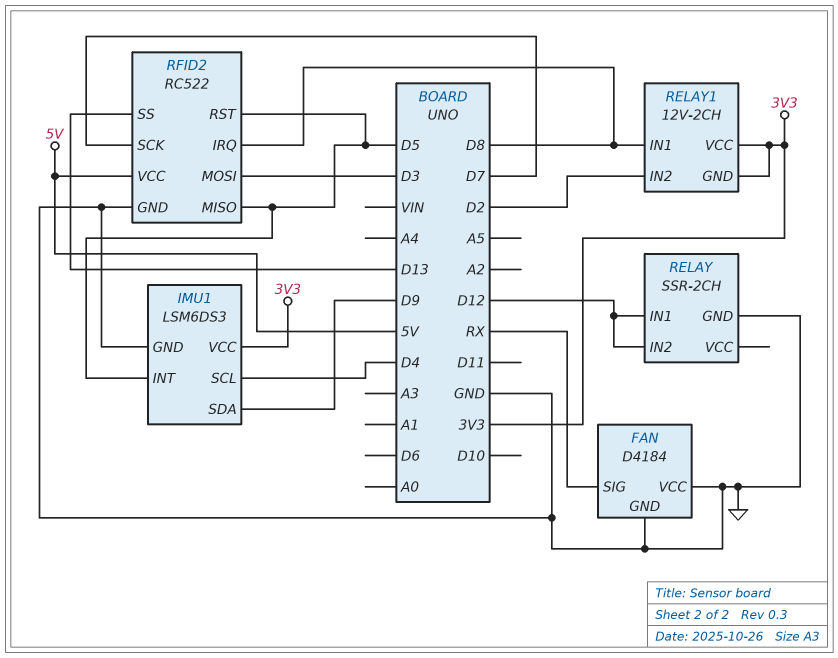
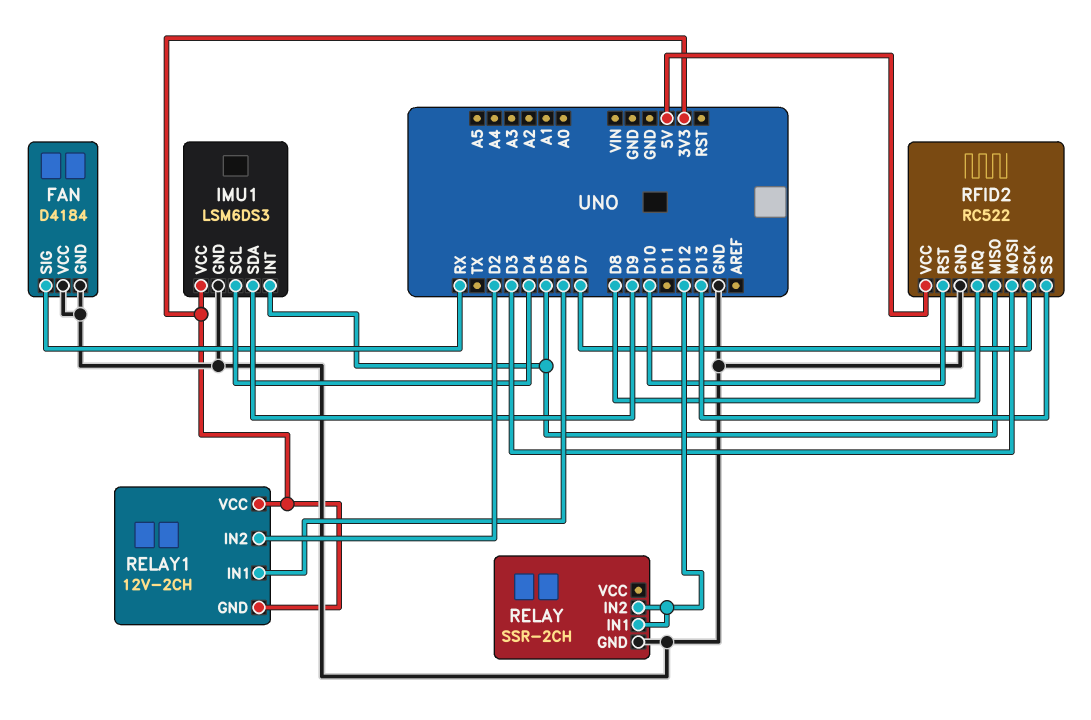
RELAY1 pin IN1: D8 -> D6
RFID2 pin RST: D5 -> D10

